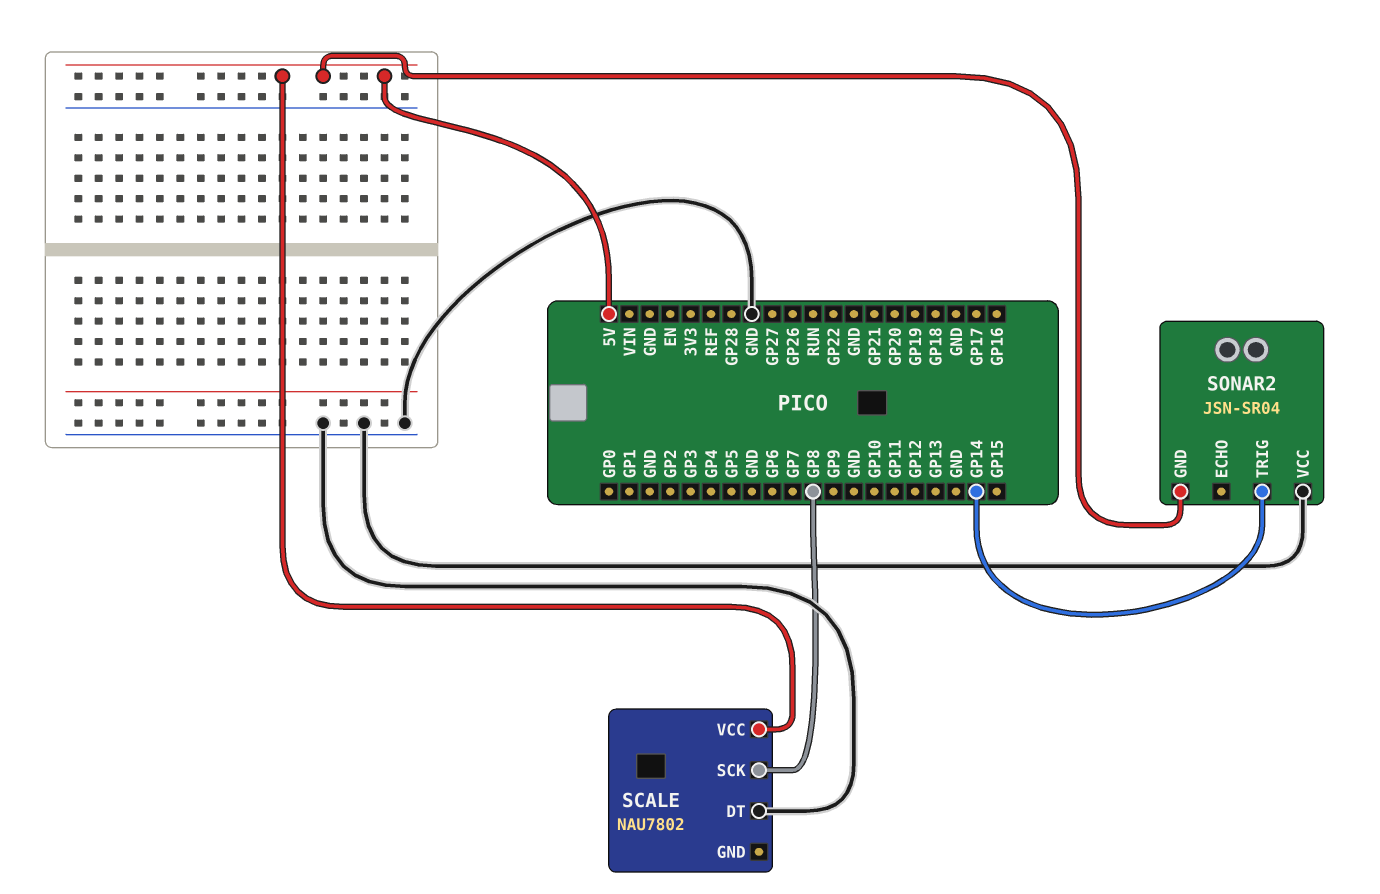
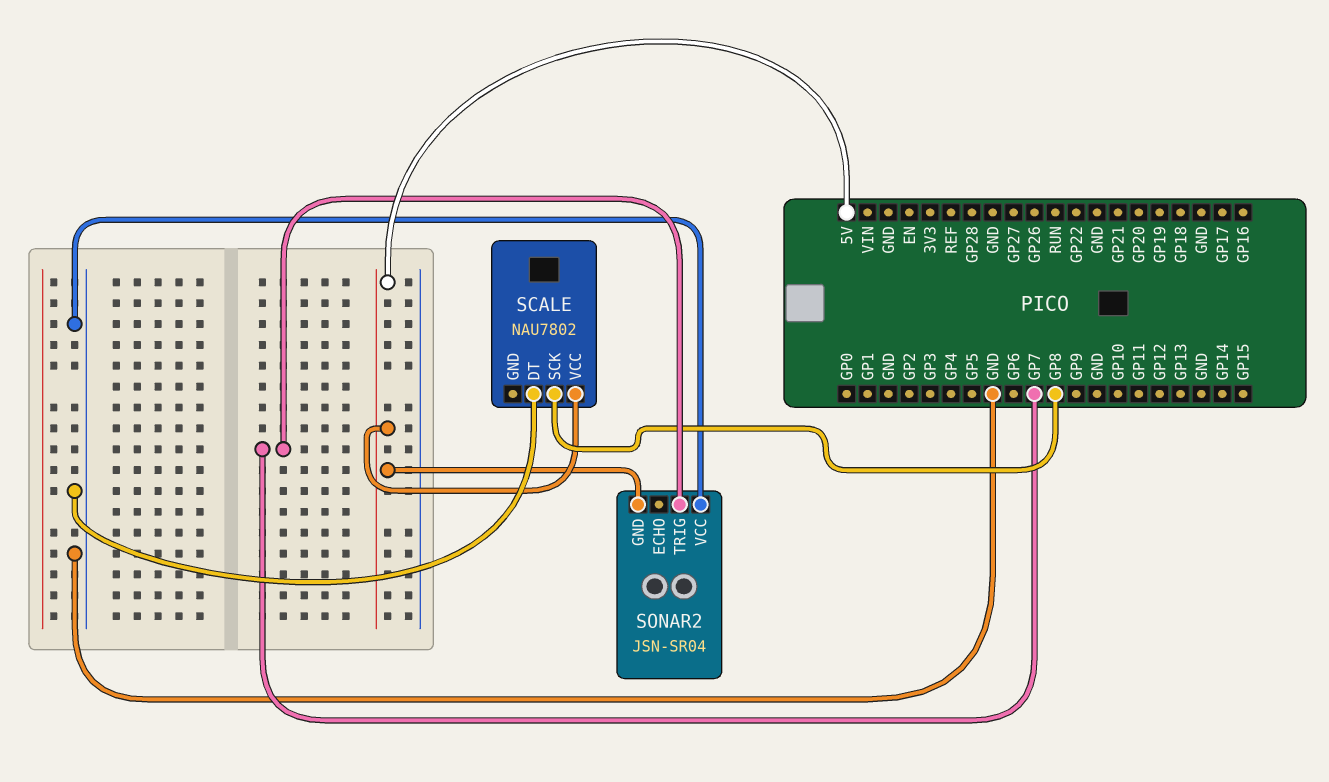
SONAR2 pin TRIG: GP14 -> GP7

